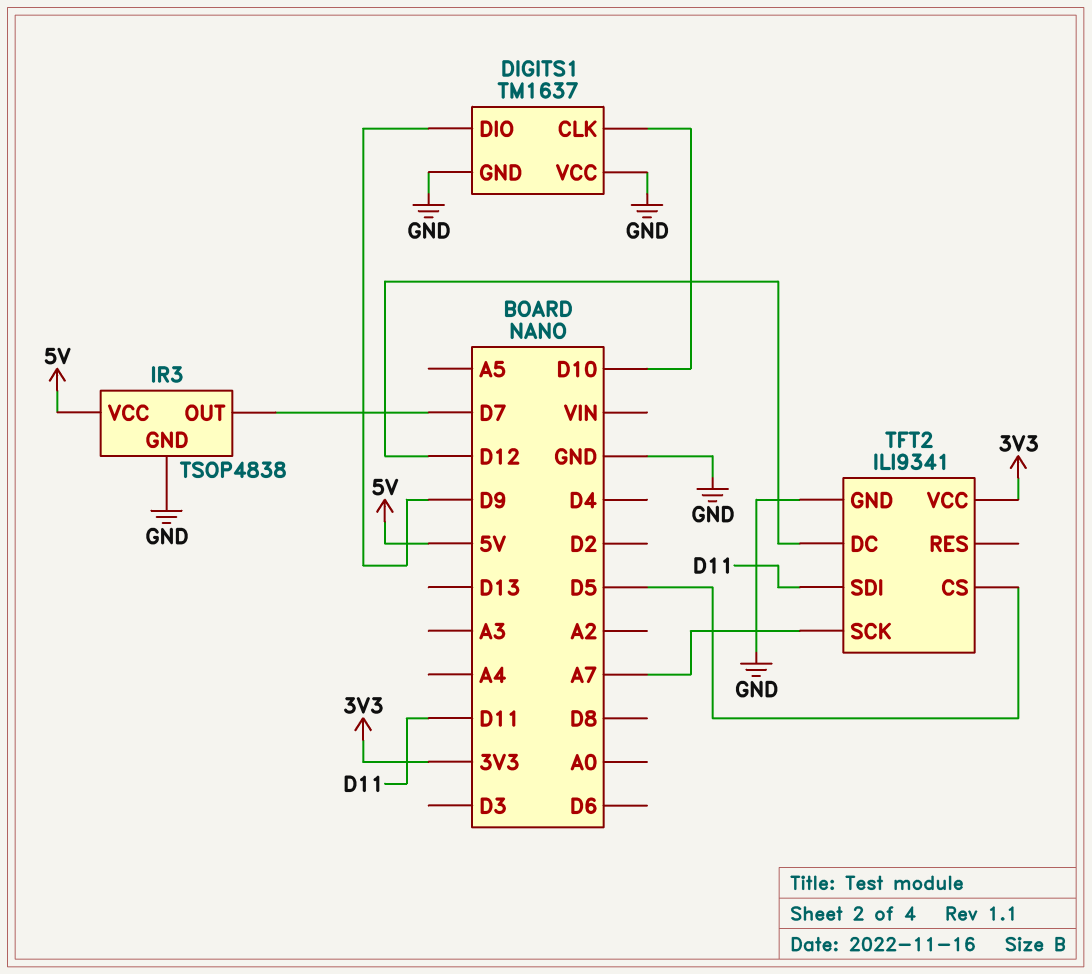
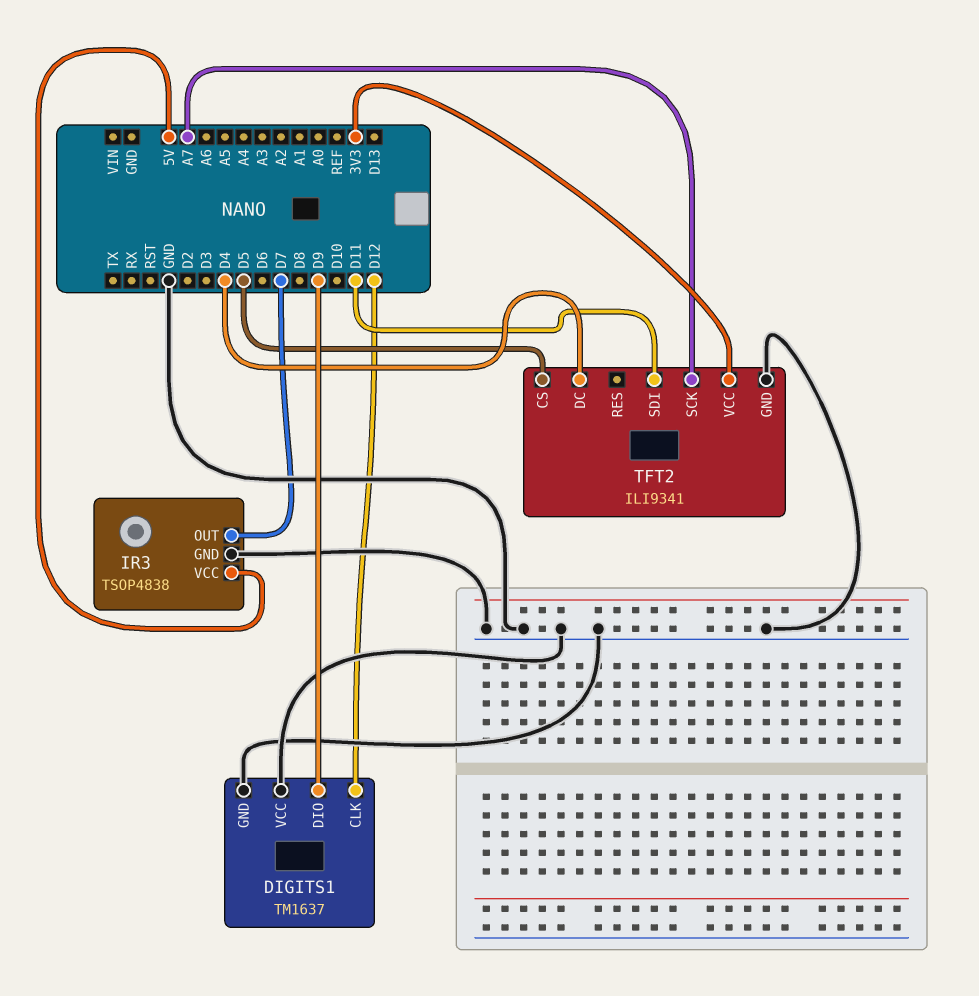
DIGITS1 pin CLK: D10 -> D12
TFT2 pin DC: D12 -> D4

